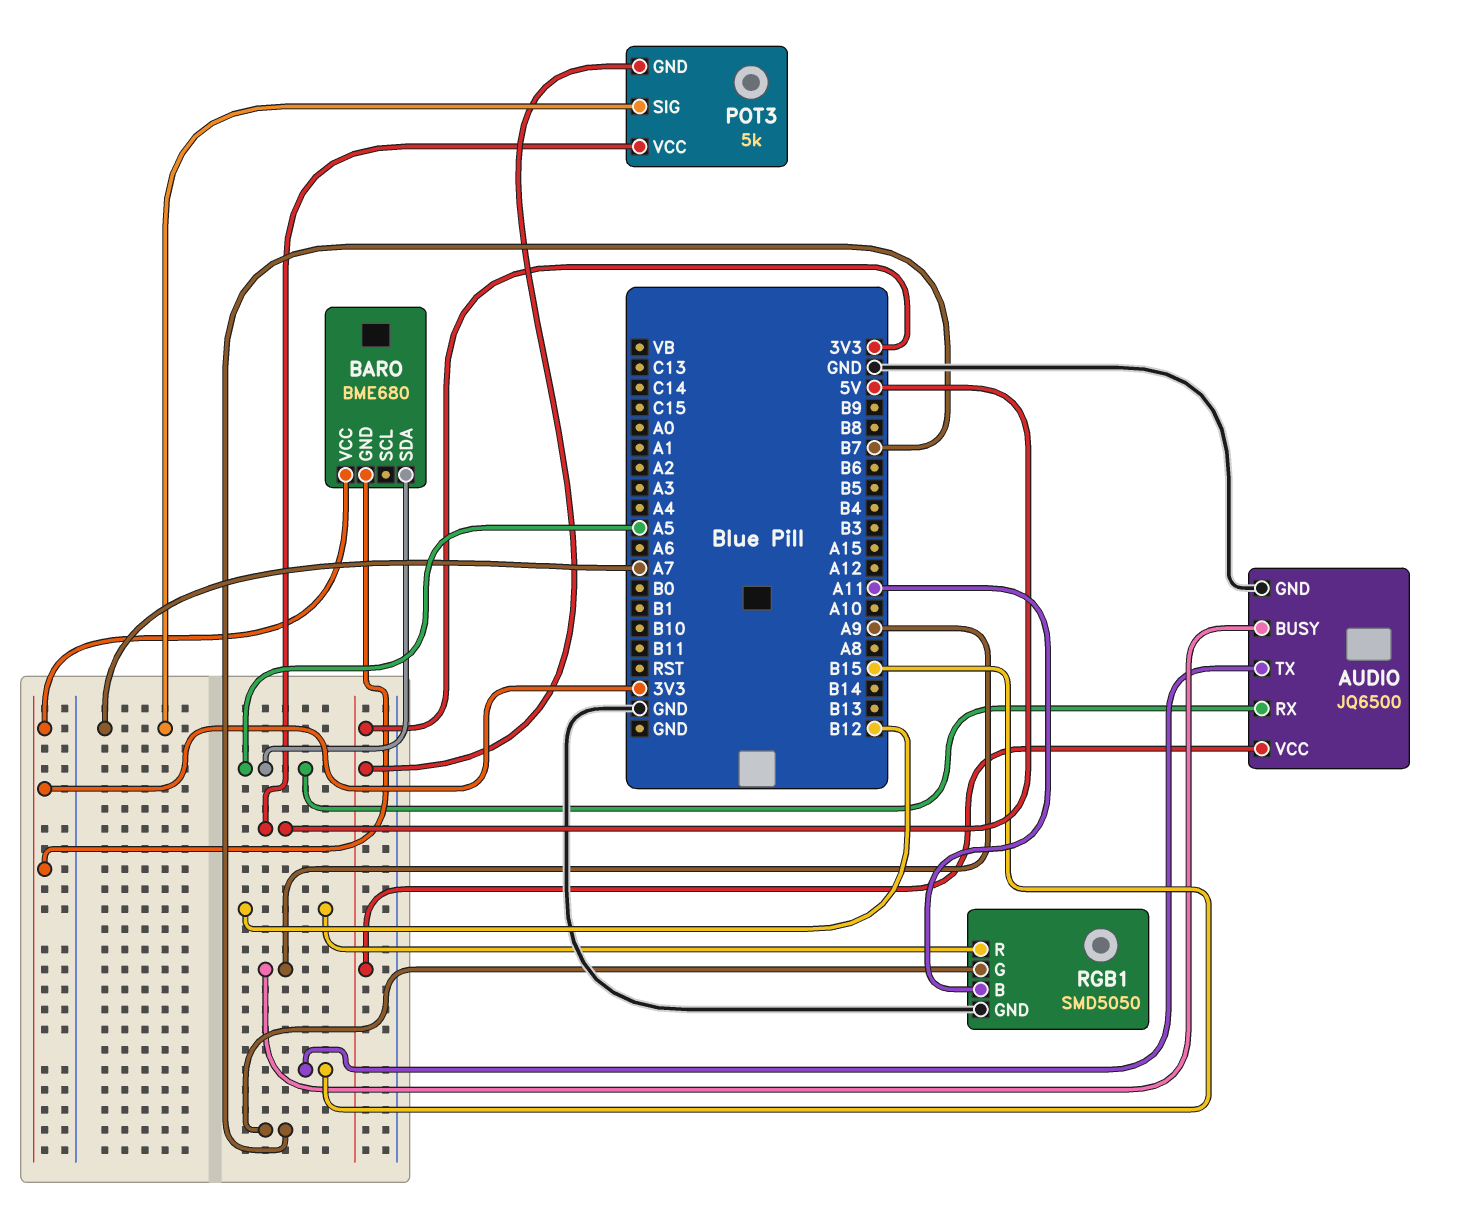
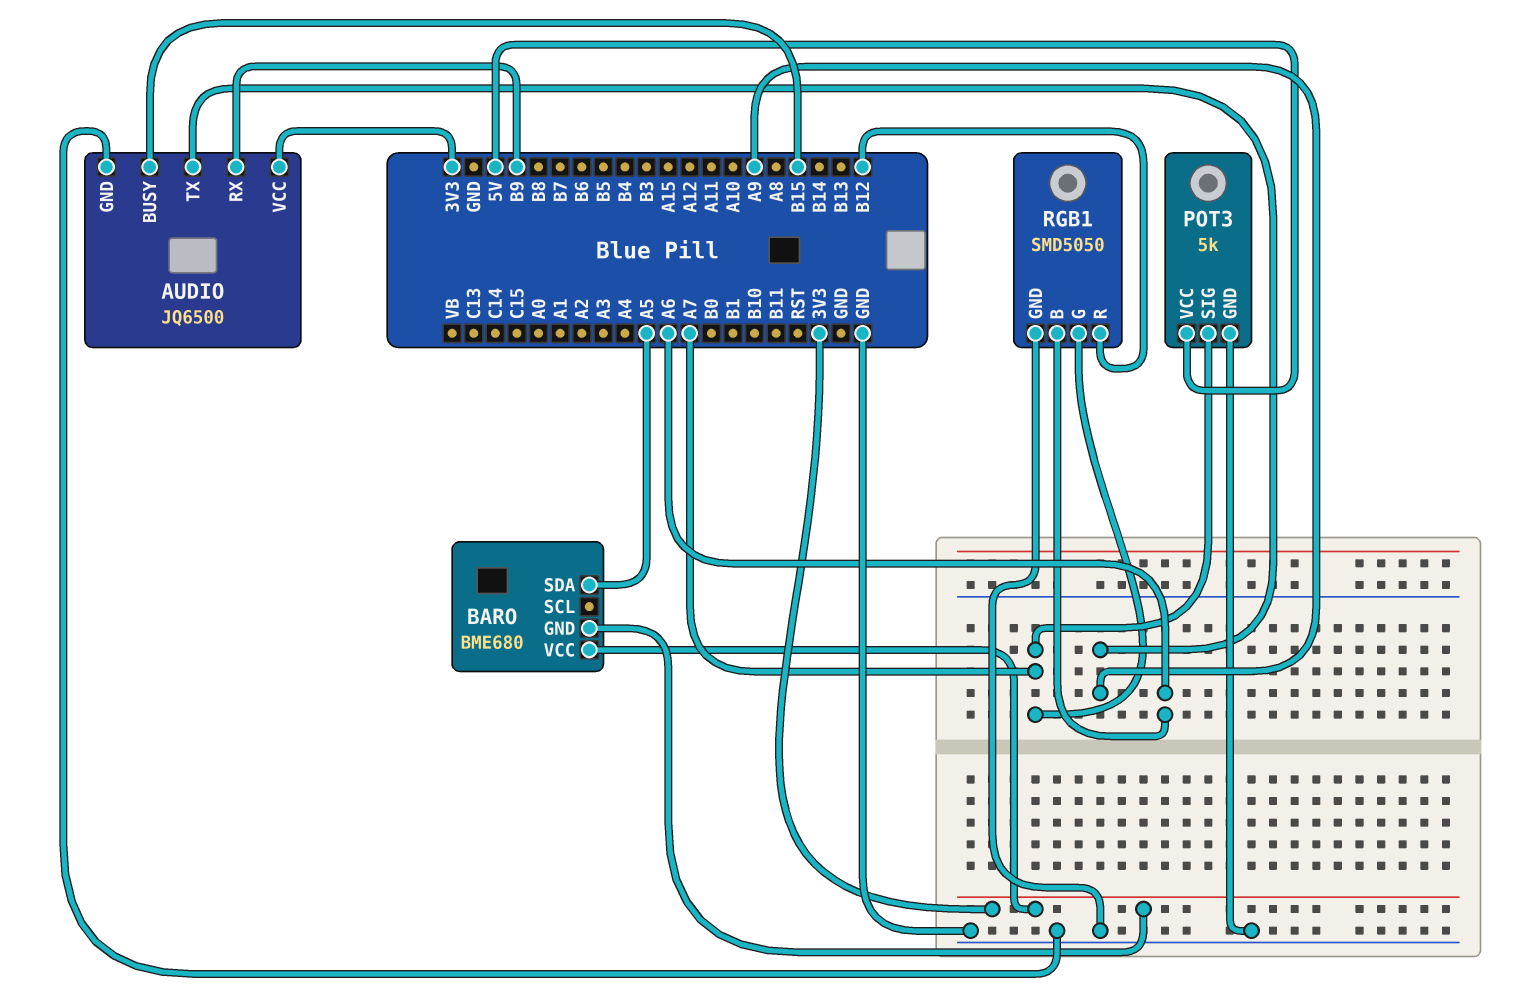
AUDIO pin BUSY: A9 -> B15
AUDIO pin RX: A5 -> B9
AUDIO pin TX: B15 -> A9
POT3 pin GND: 3V3 -> GND
RGB1 pin B: A11 -> A6
RGB1 pin G: B7 -> A7

